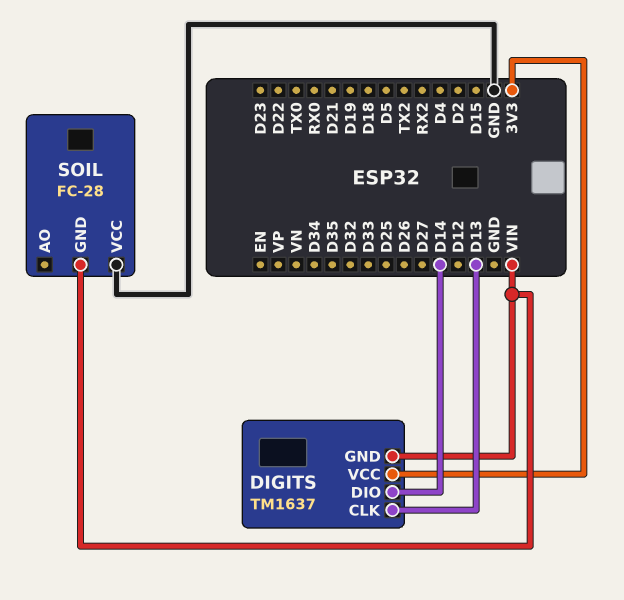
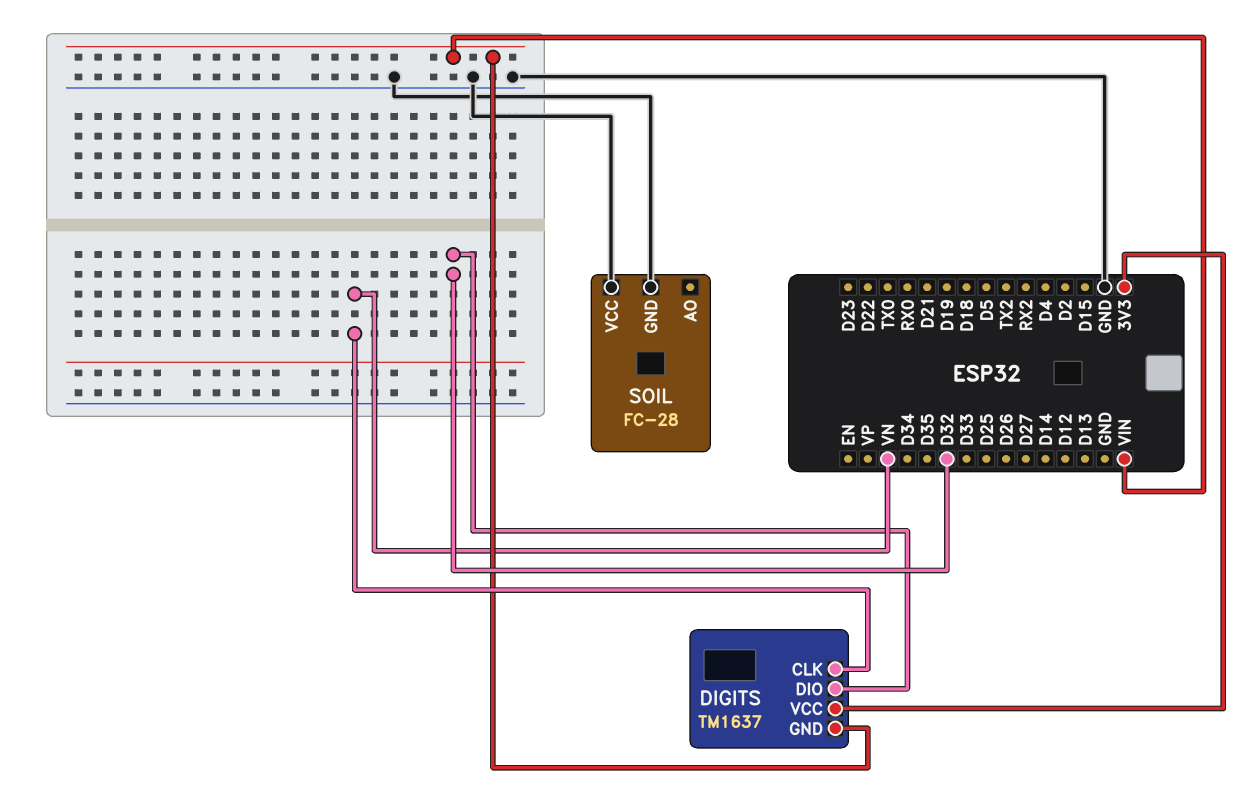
DIGITS pin CLK: D13 -> VN
DIGITS pin DIO: D14 -> D32
SOIL pin GND: VIN -> GND

